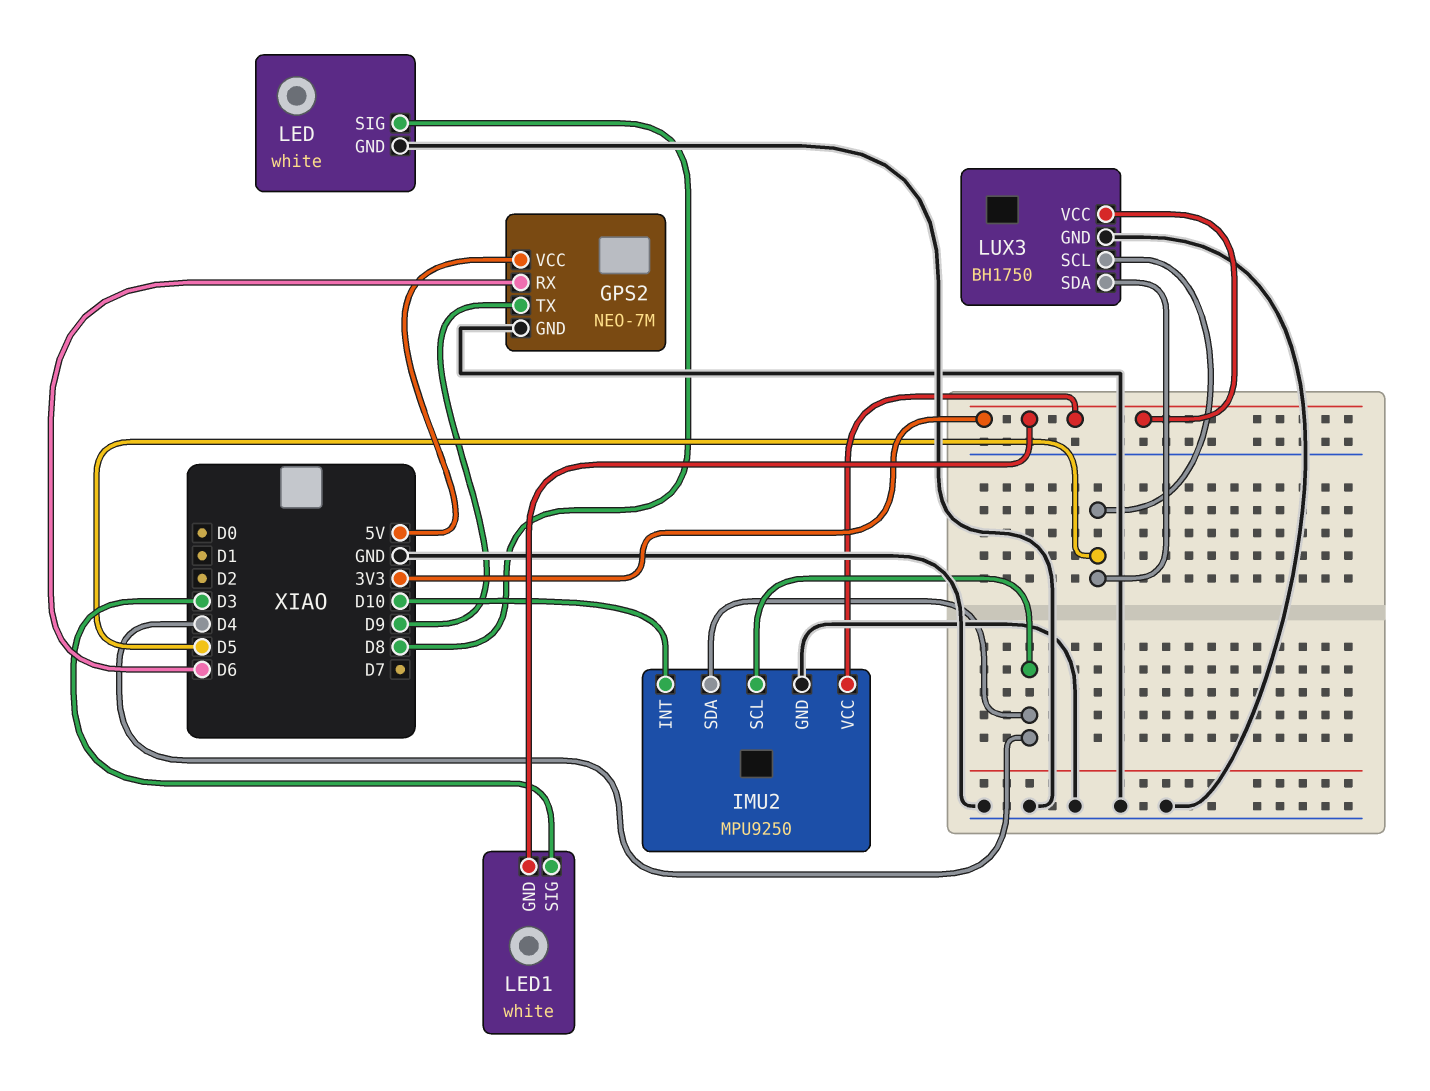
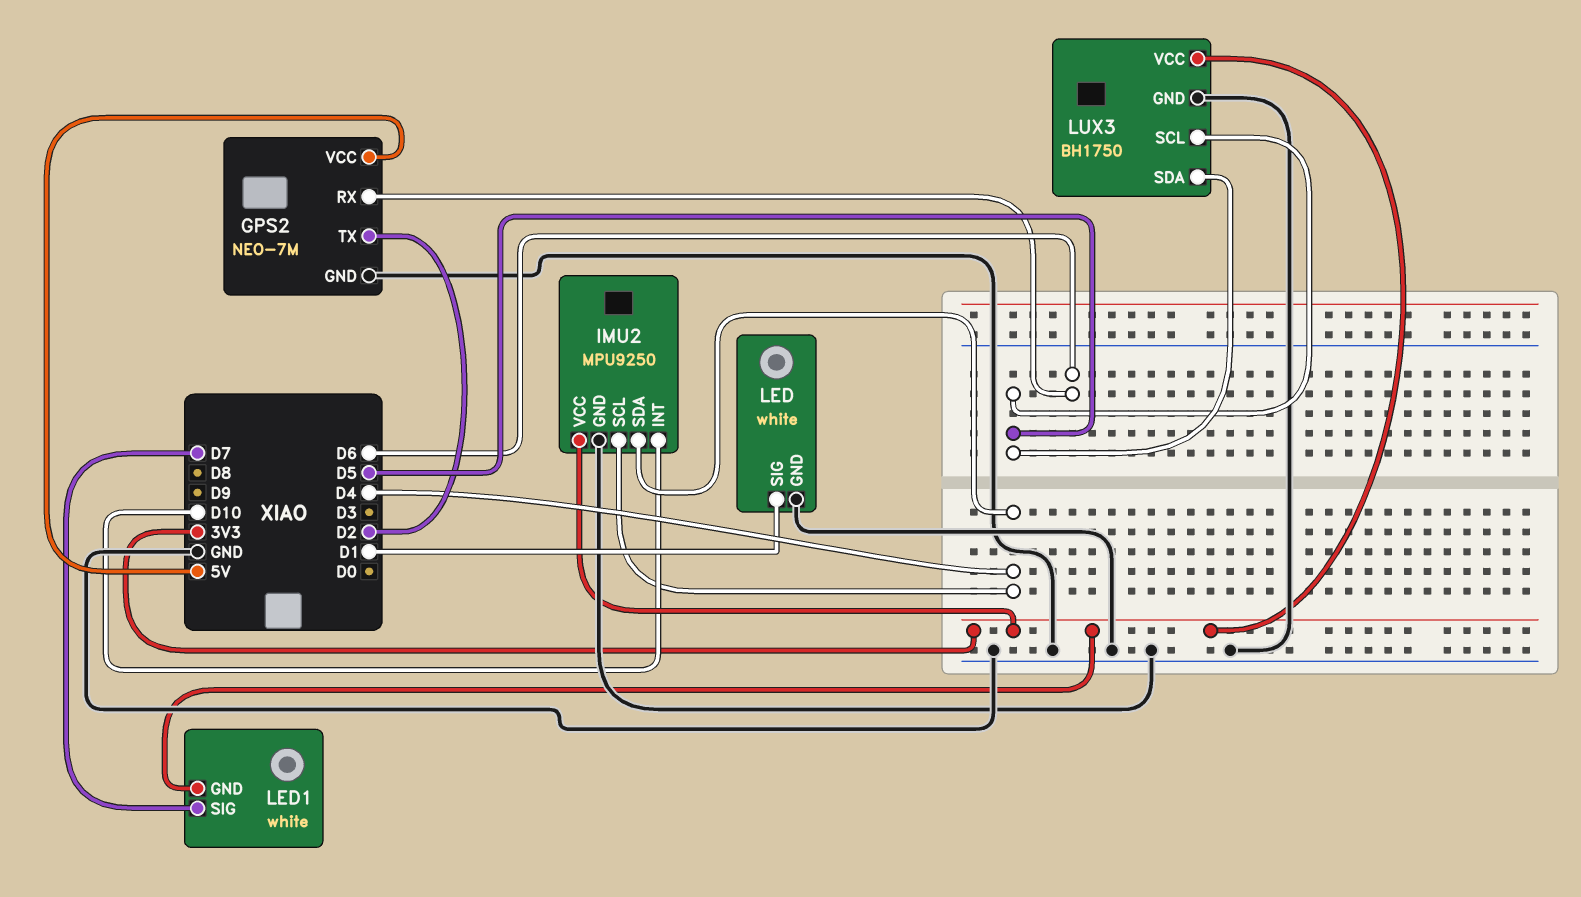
GPS2 pin TX: D9 -> D2
LED pin SIG: D8 -> D1
LED1 pin SIG: D3 -> D7

